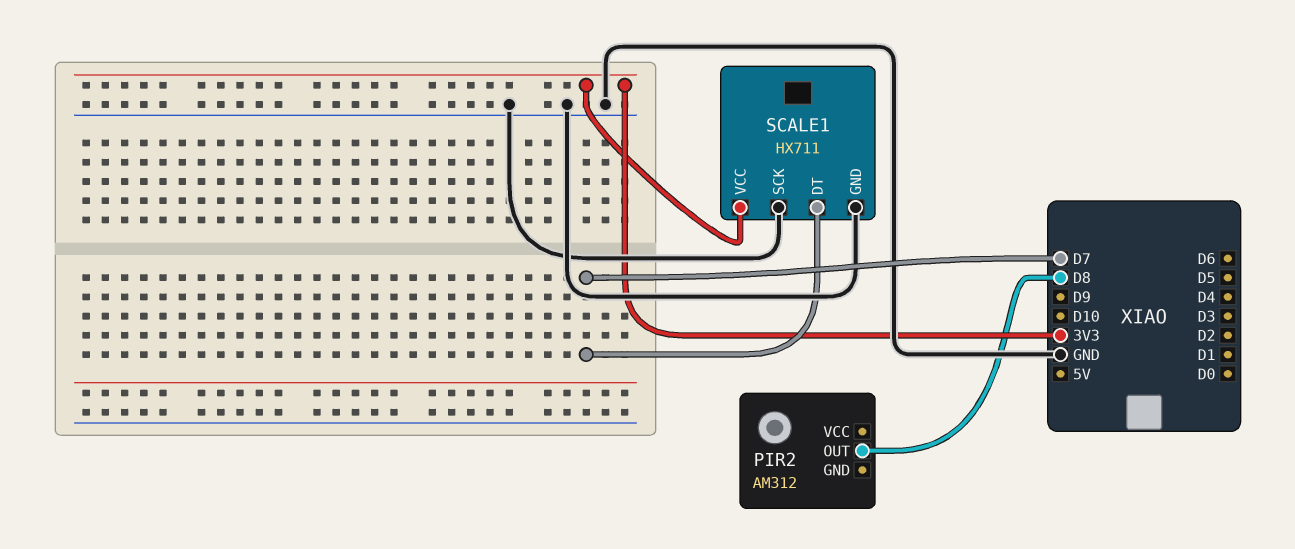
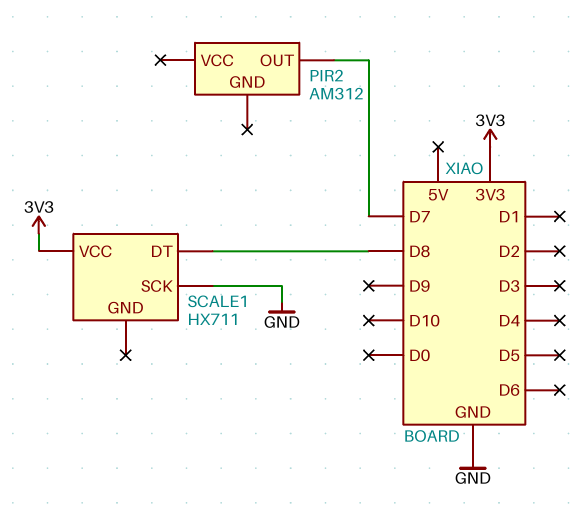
PIR2 pin OUT: D8 -> D7
SCALE1 pin DT: D7 -> D8
SCALE1 pin GND: GND -> none

